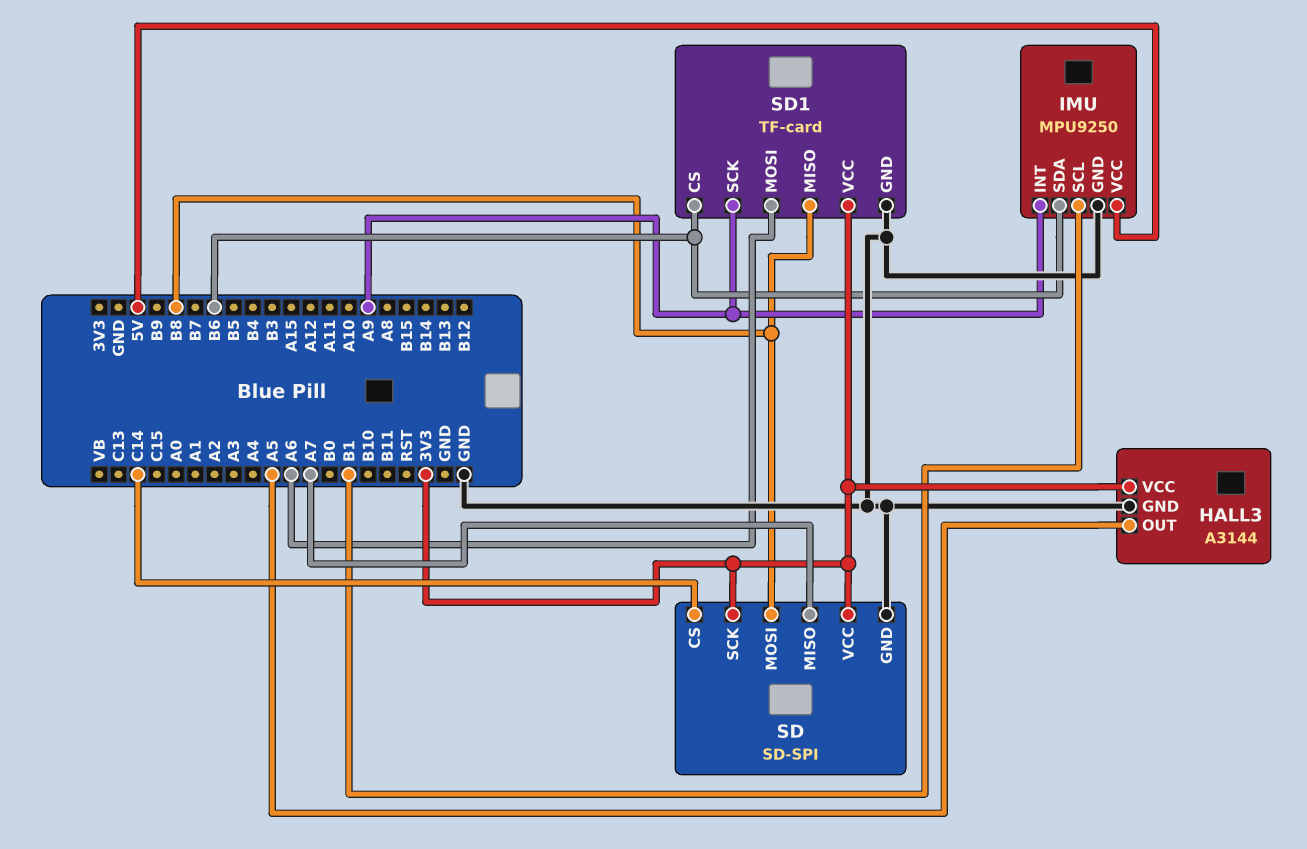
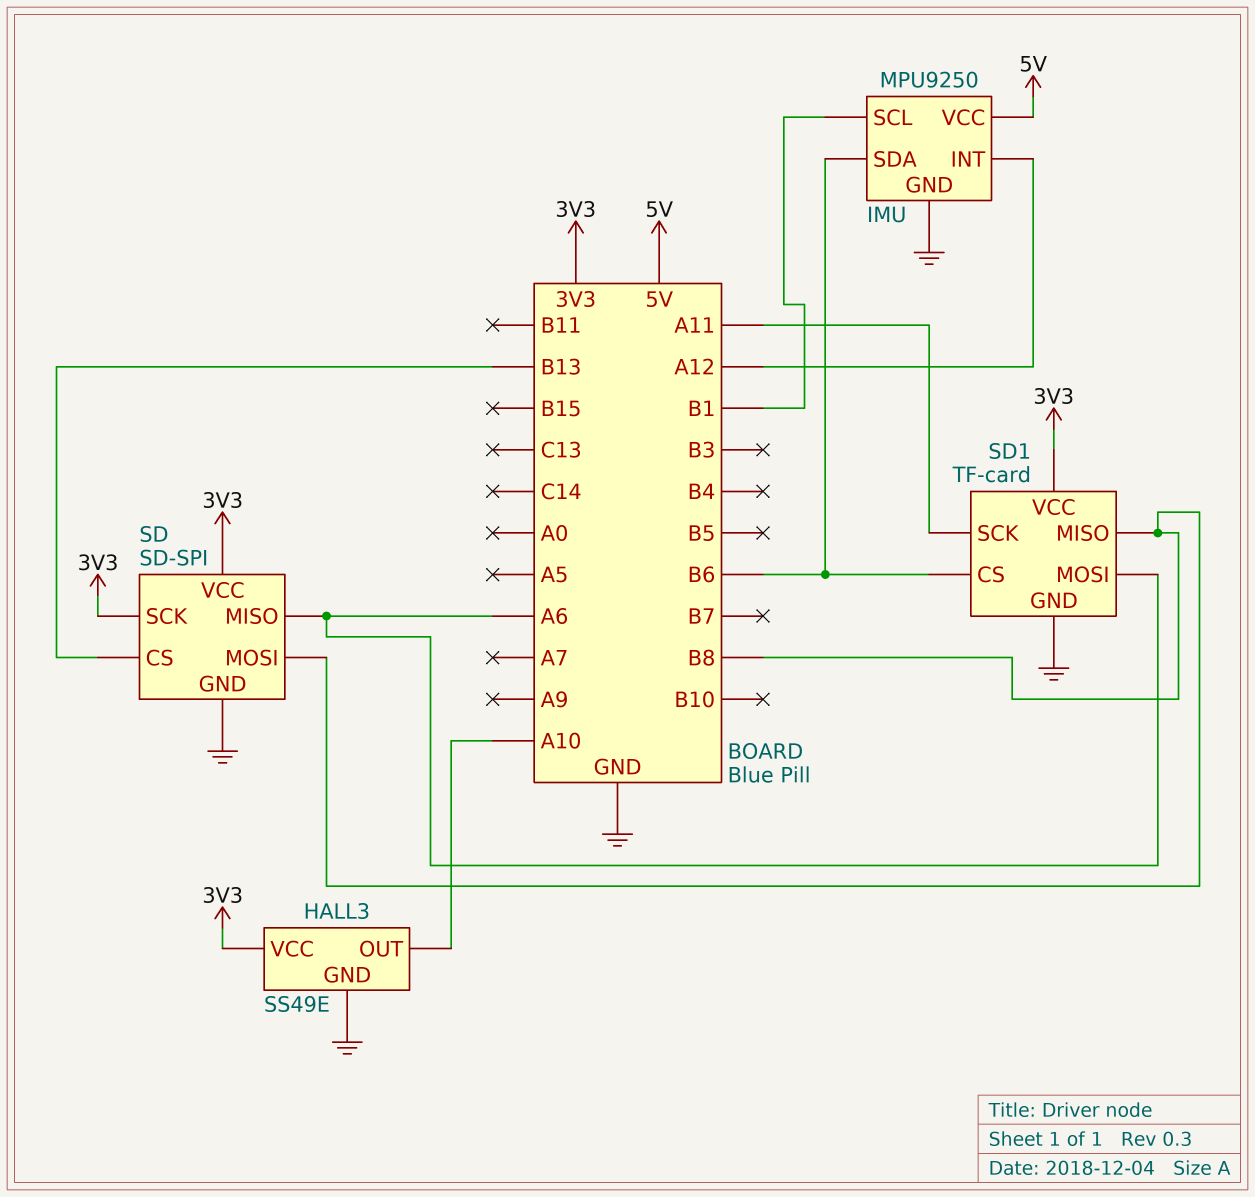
HALL3: A3144 -> SS49E
HALL3 pin OUT: A5 -> A10
IMU pin INT: A9 -> A12
SD pin CS: C14 -> B13
SD pin MISO: A7 -> A6
SD1 pin SCK: A9 -> A11

